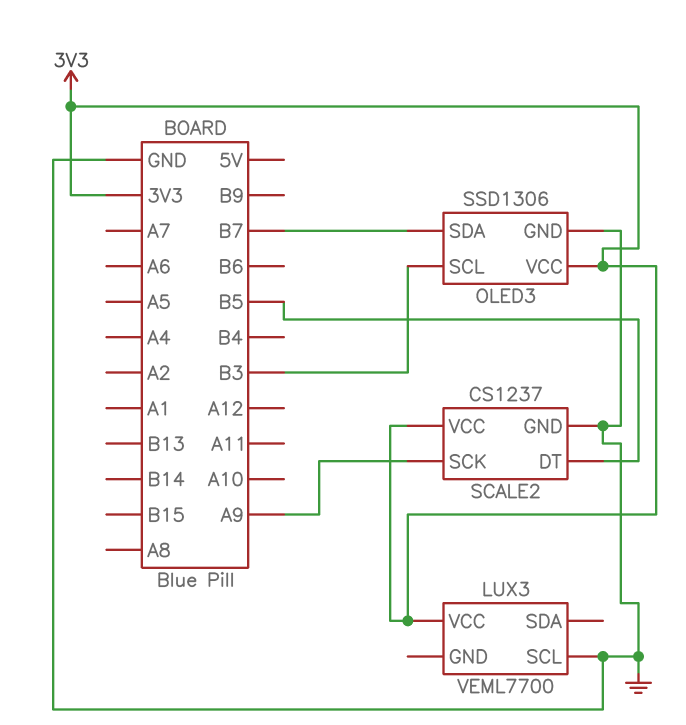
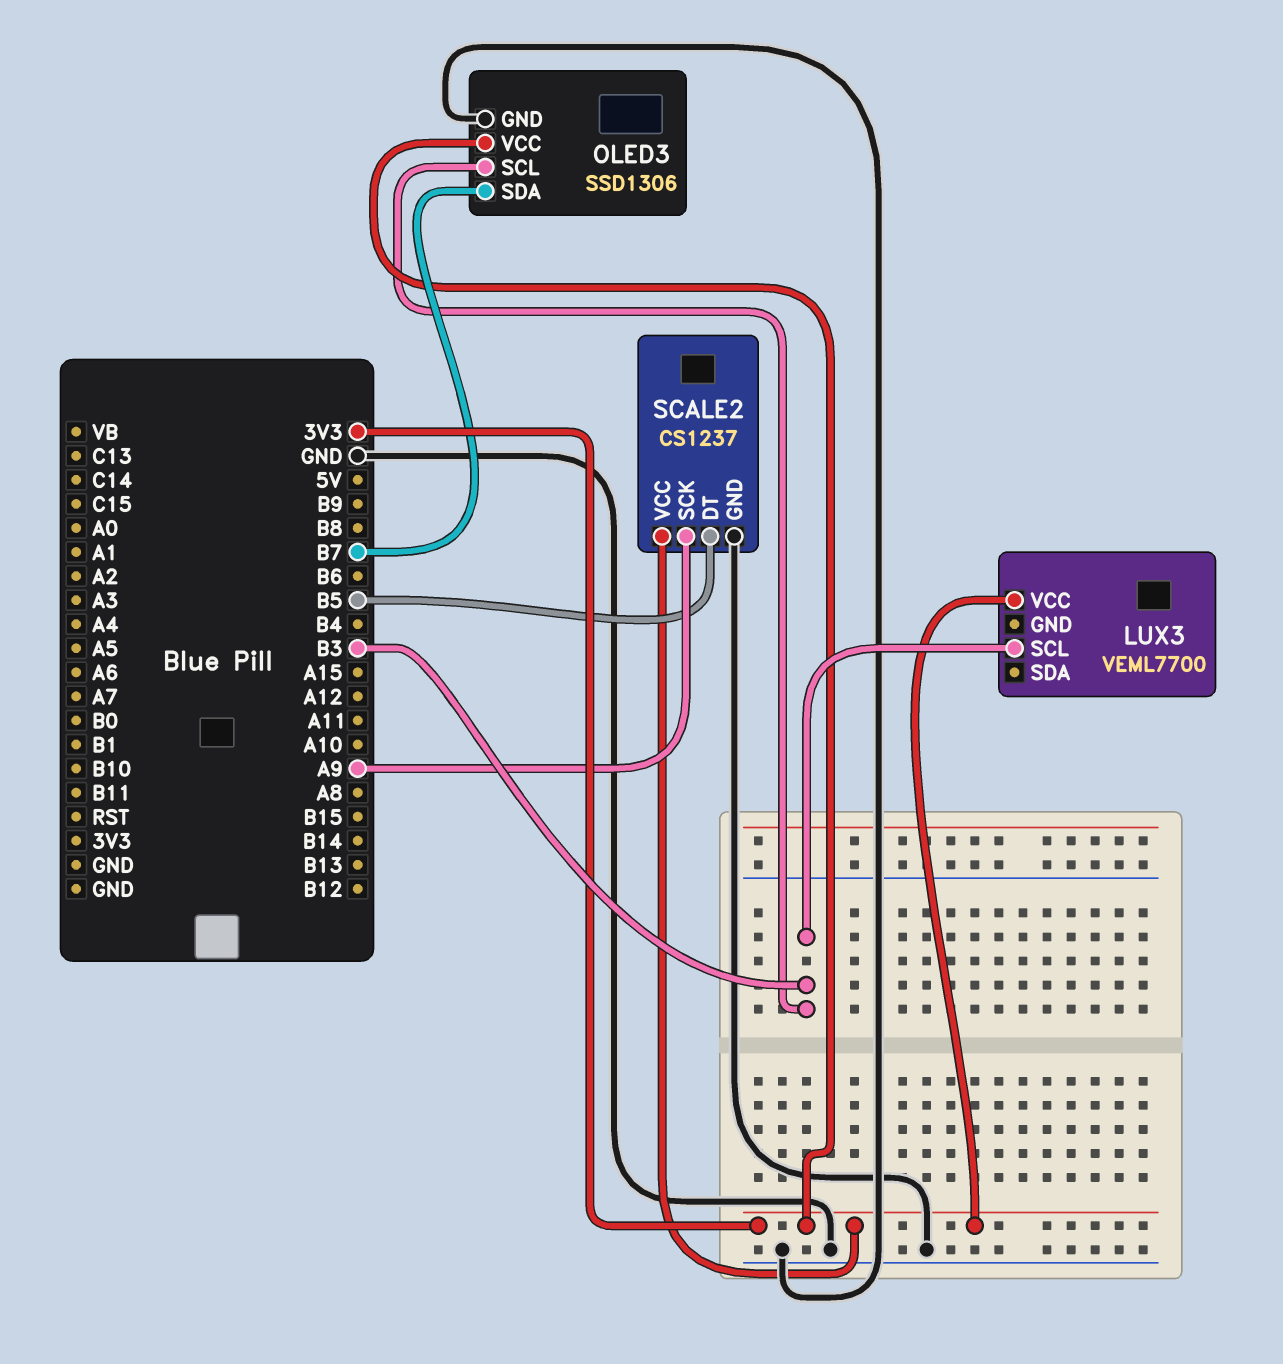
LUX3 pin SCL: GND -> B3

